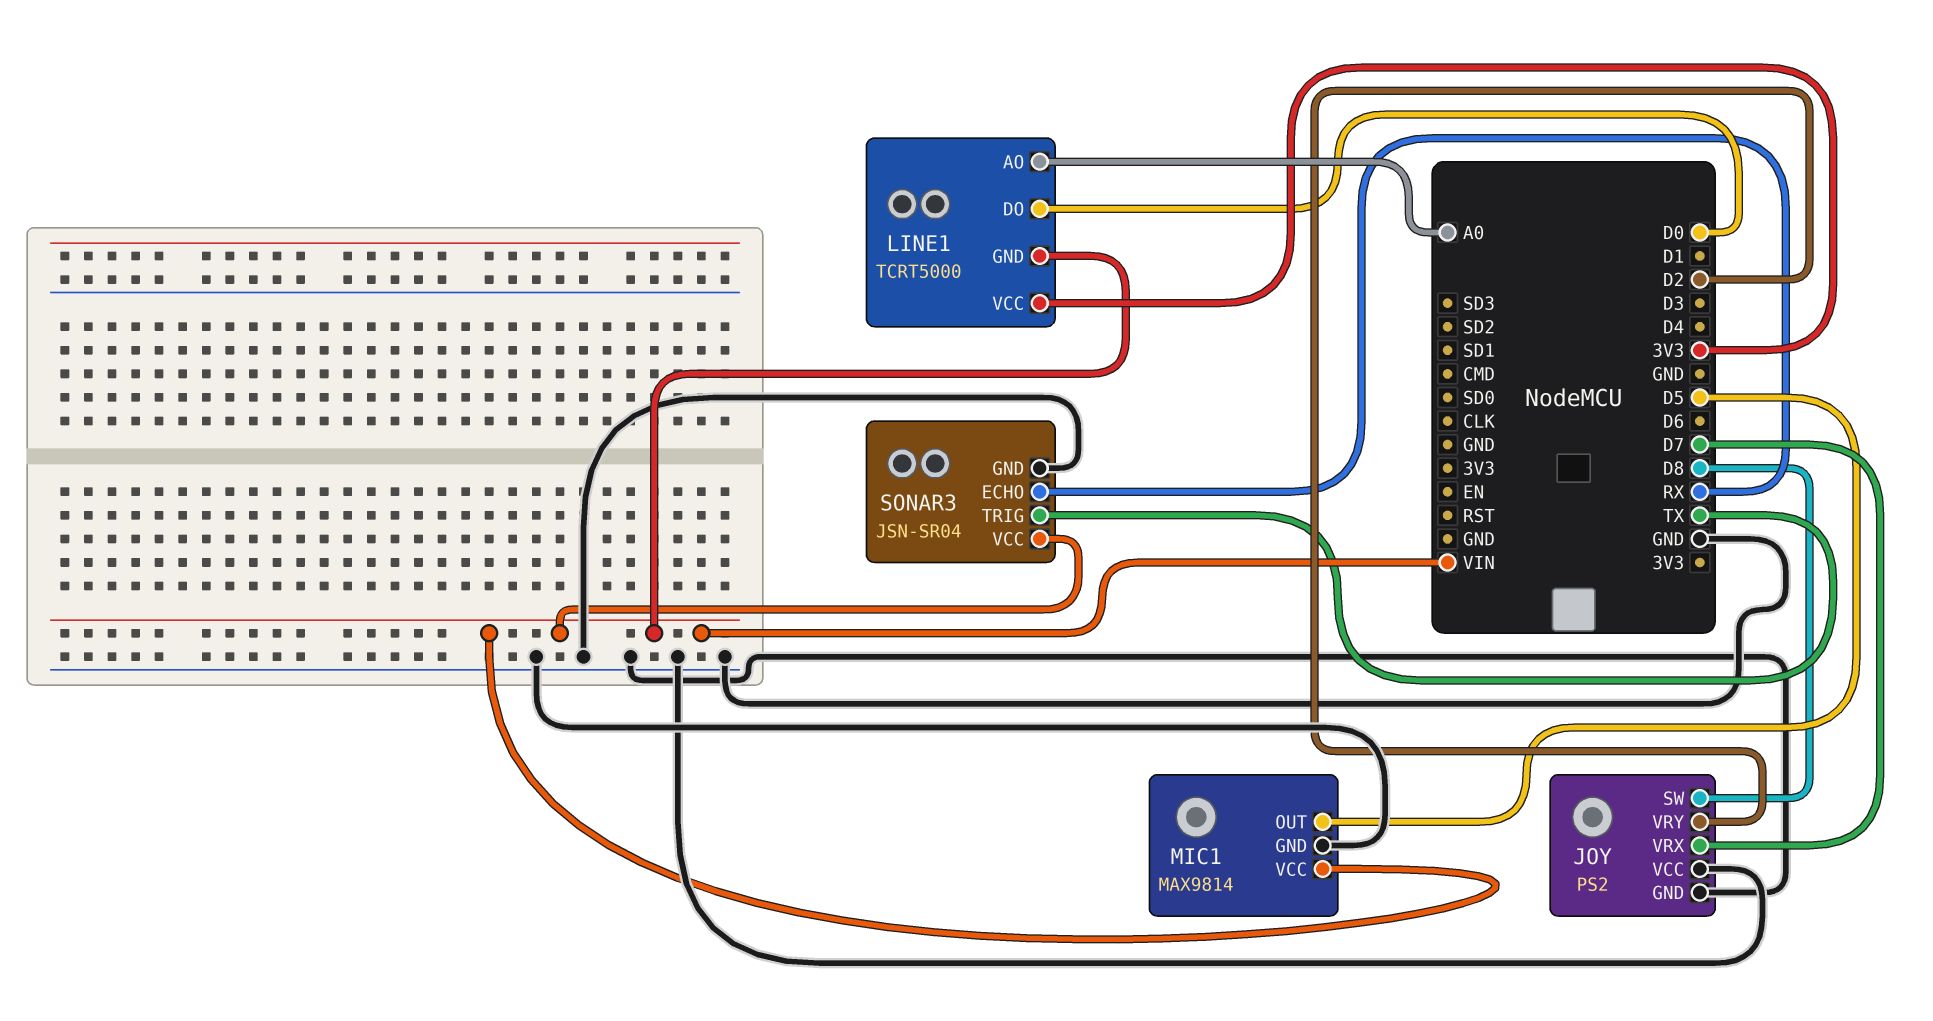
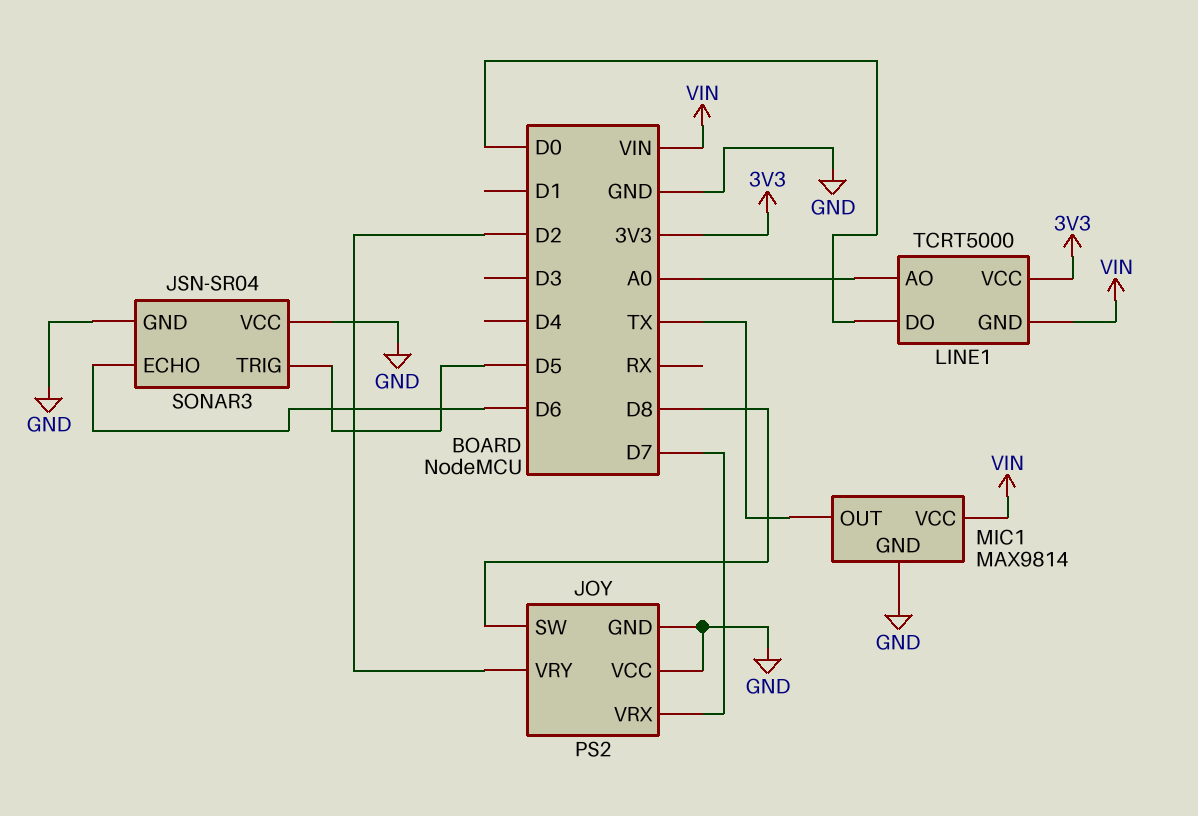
MIC1 pin OUT: D5 -> TX
SONAR3 pin ECHO: RX -> D6
SONAR3 pin TRIG: TX -> D5
SONAR3 pin VCC: VIN -> GND

